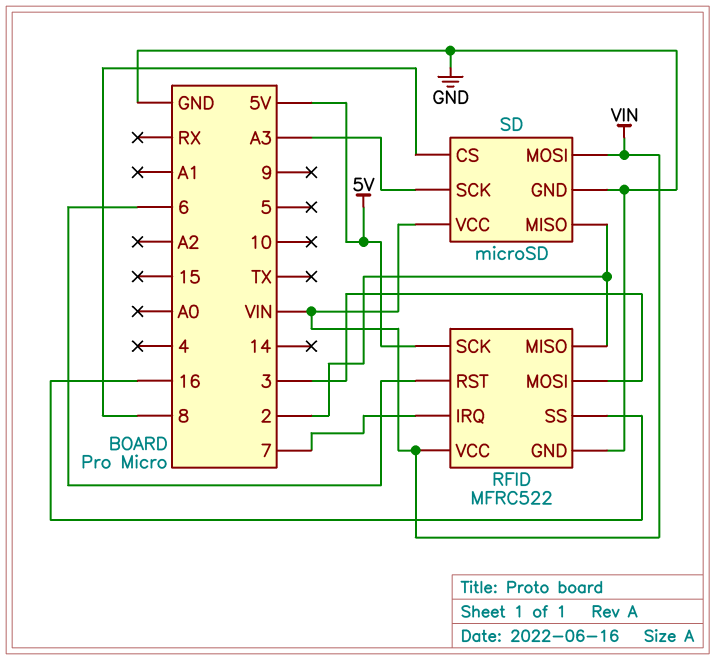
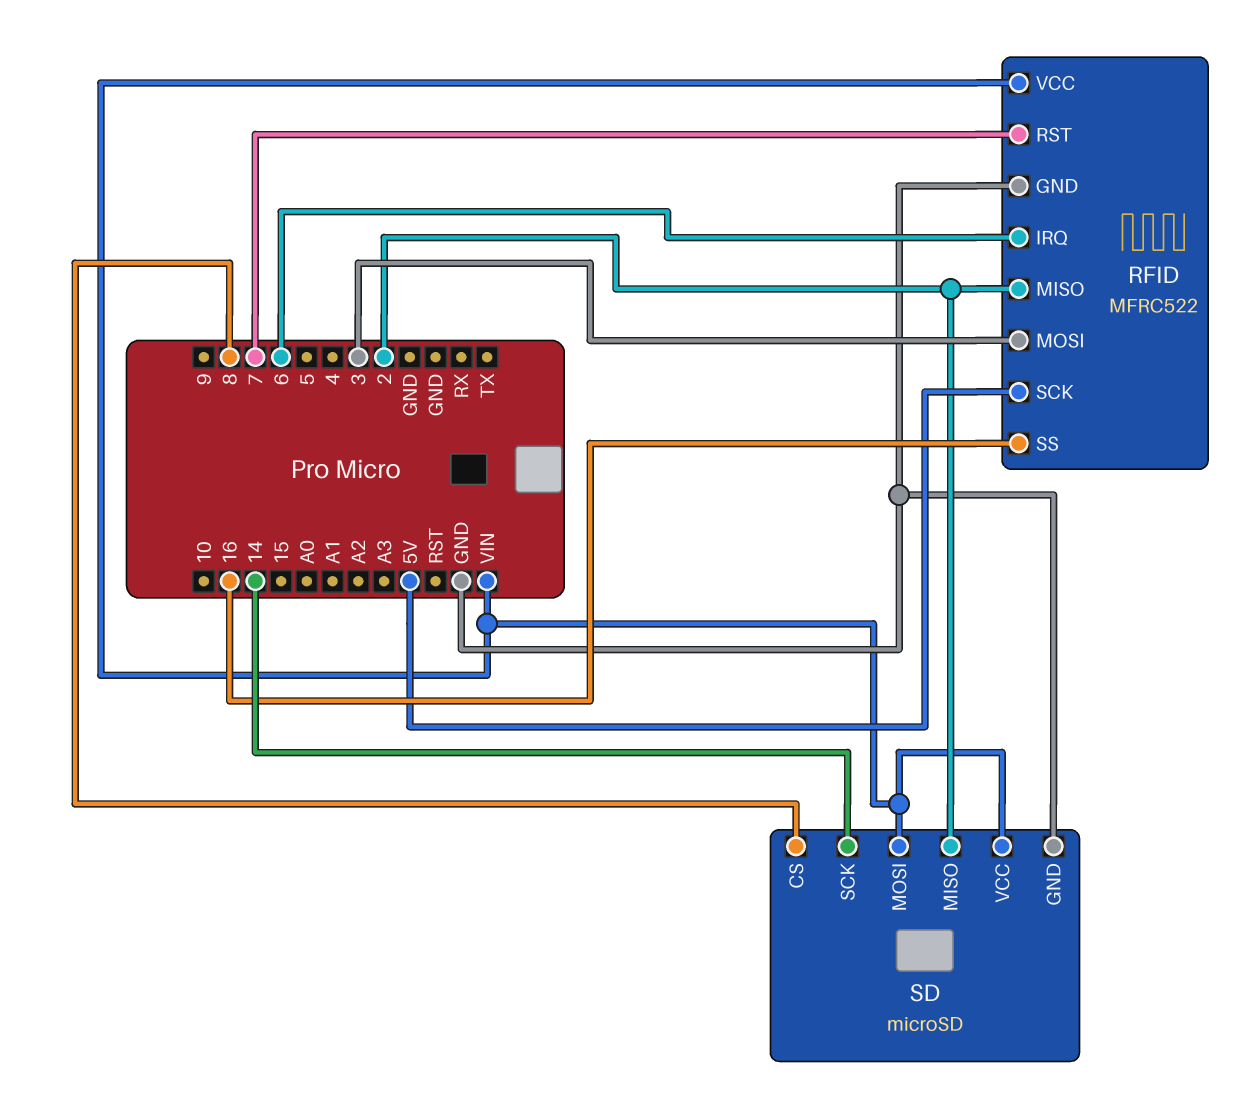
RFID pin IRQ: 7 -> 6
RFID pin RST: 6 -> 7
SD pin SCK: A3 -> 14

